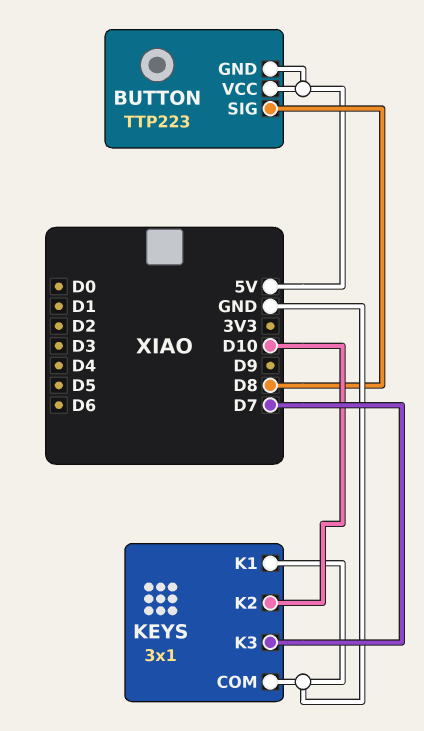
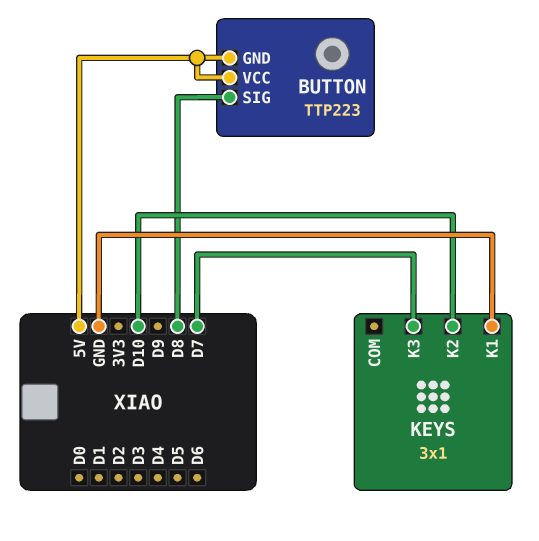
KEYS pin COM: GND -> none

